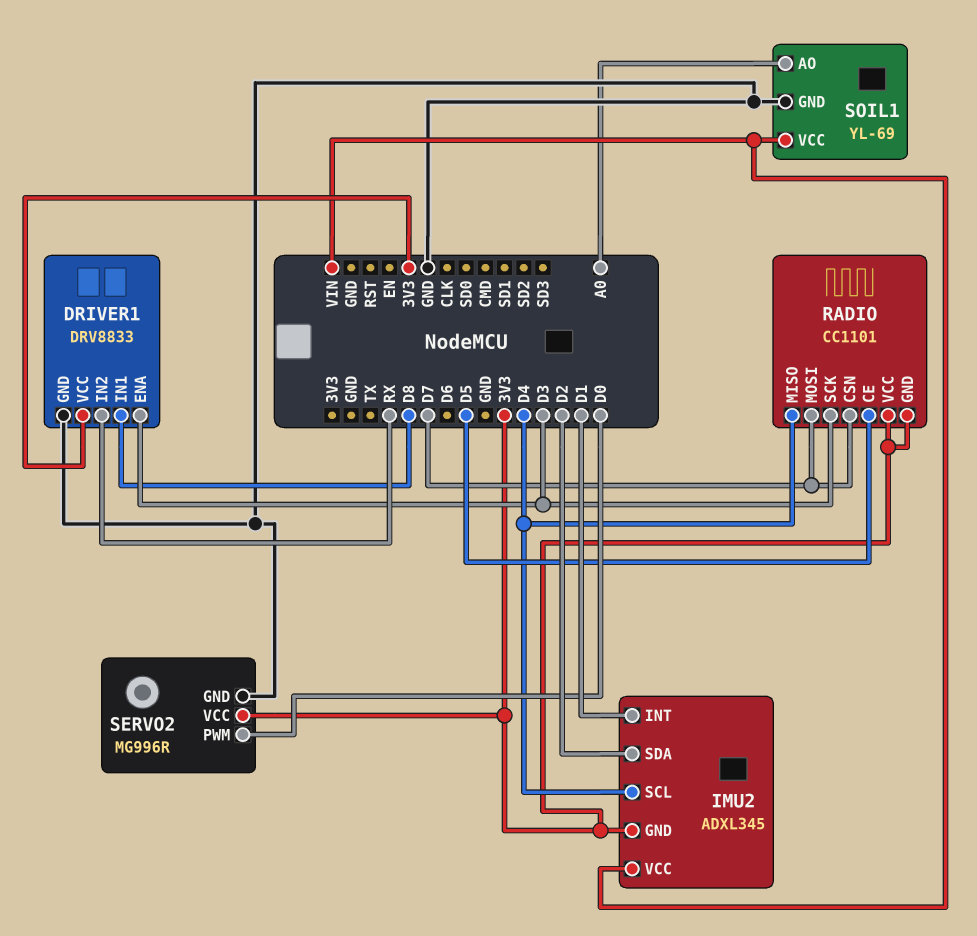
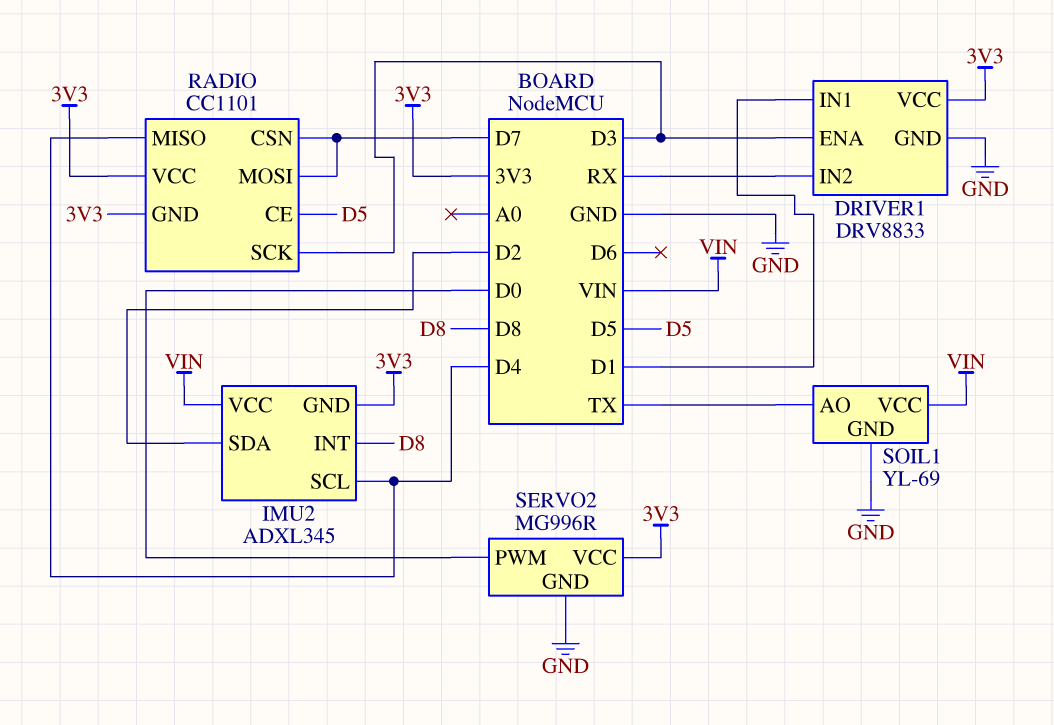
DRIVER1 pin IN1: D8 -> D1
IMU2 pin INT: D1 -> D8
SOIL1 pin AO: A0 -> TX

